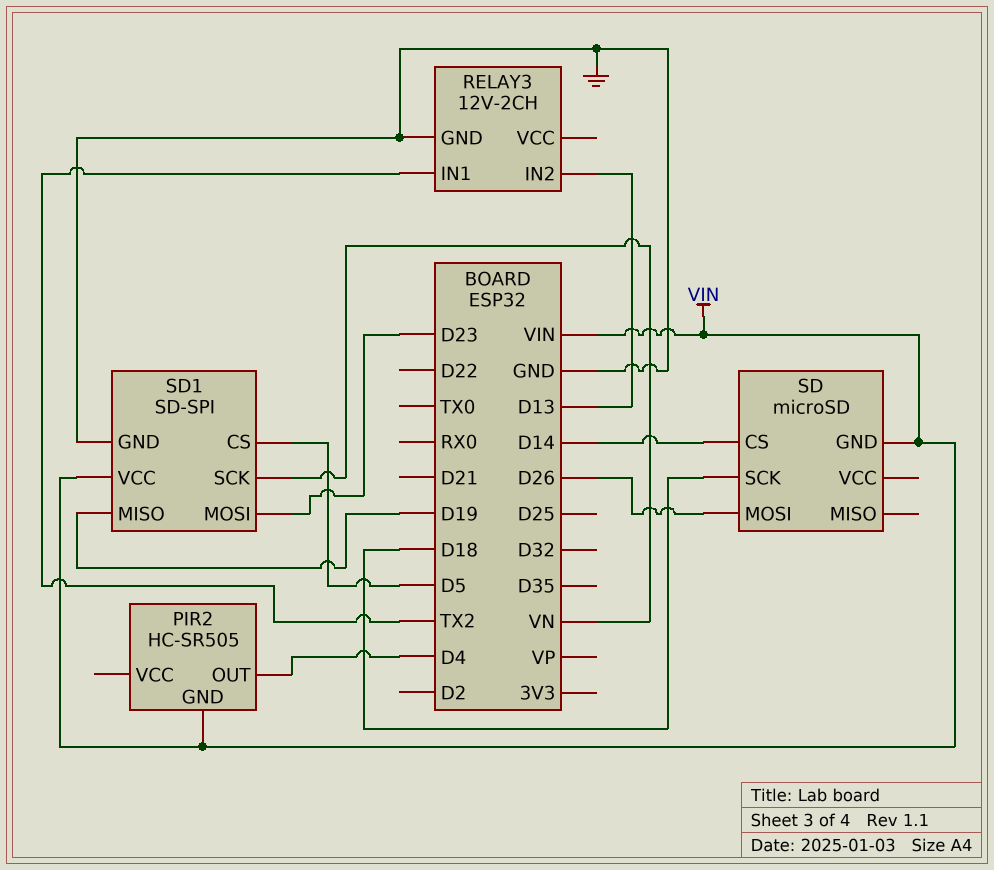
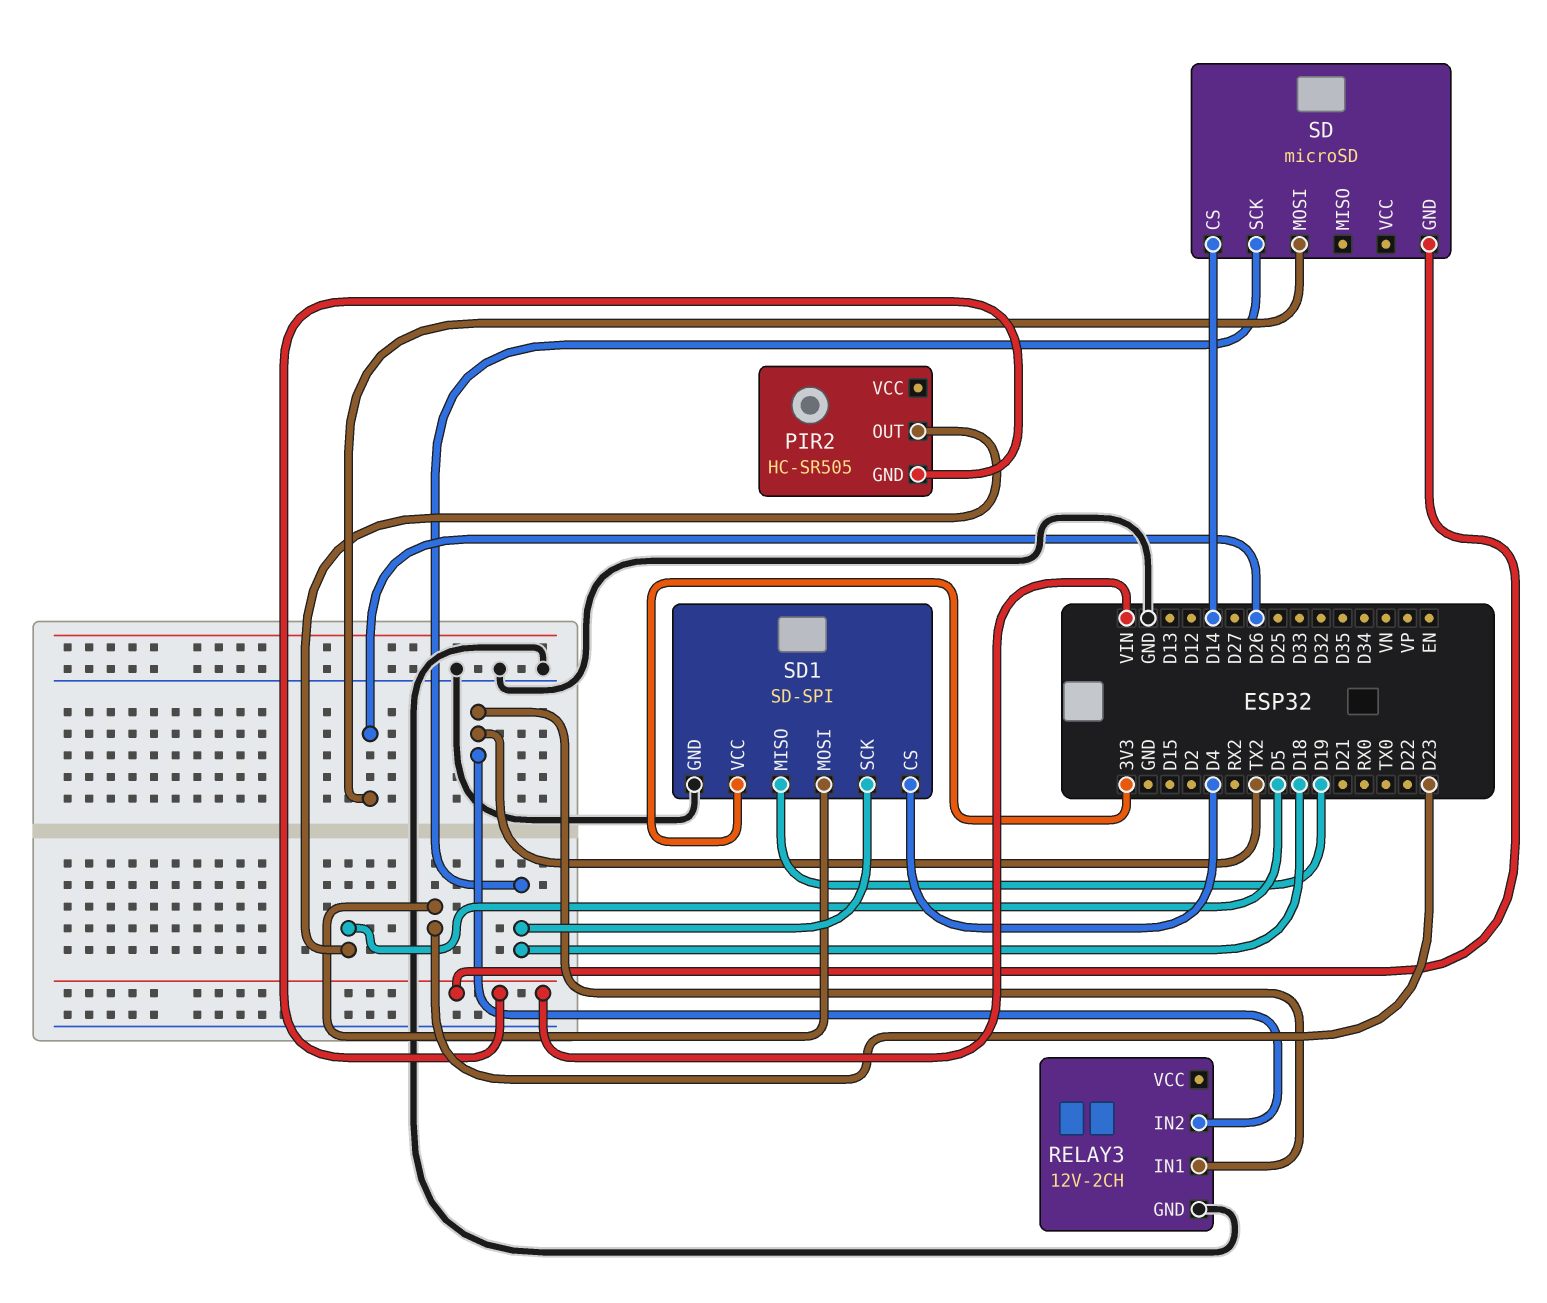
PIR2 pin OUT: D4 -> D5
RELAY3 pin IN2: D13 -> TX2
SD1 pin CS: D5 -> D4
SD1 pin SCK: VN -> D18
SD1 pin VCC: VIN -> 3V3

